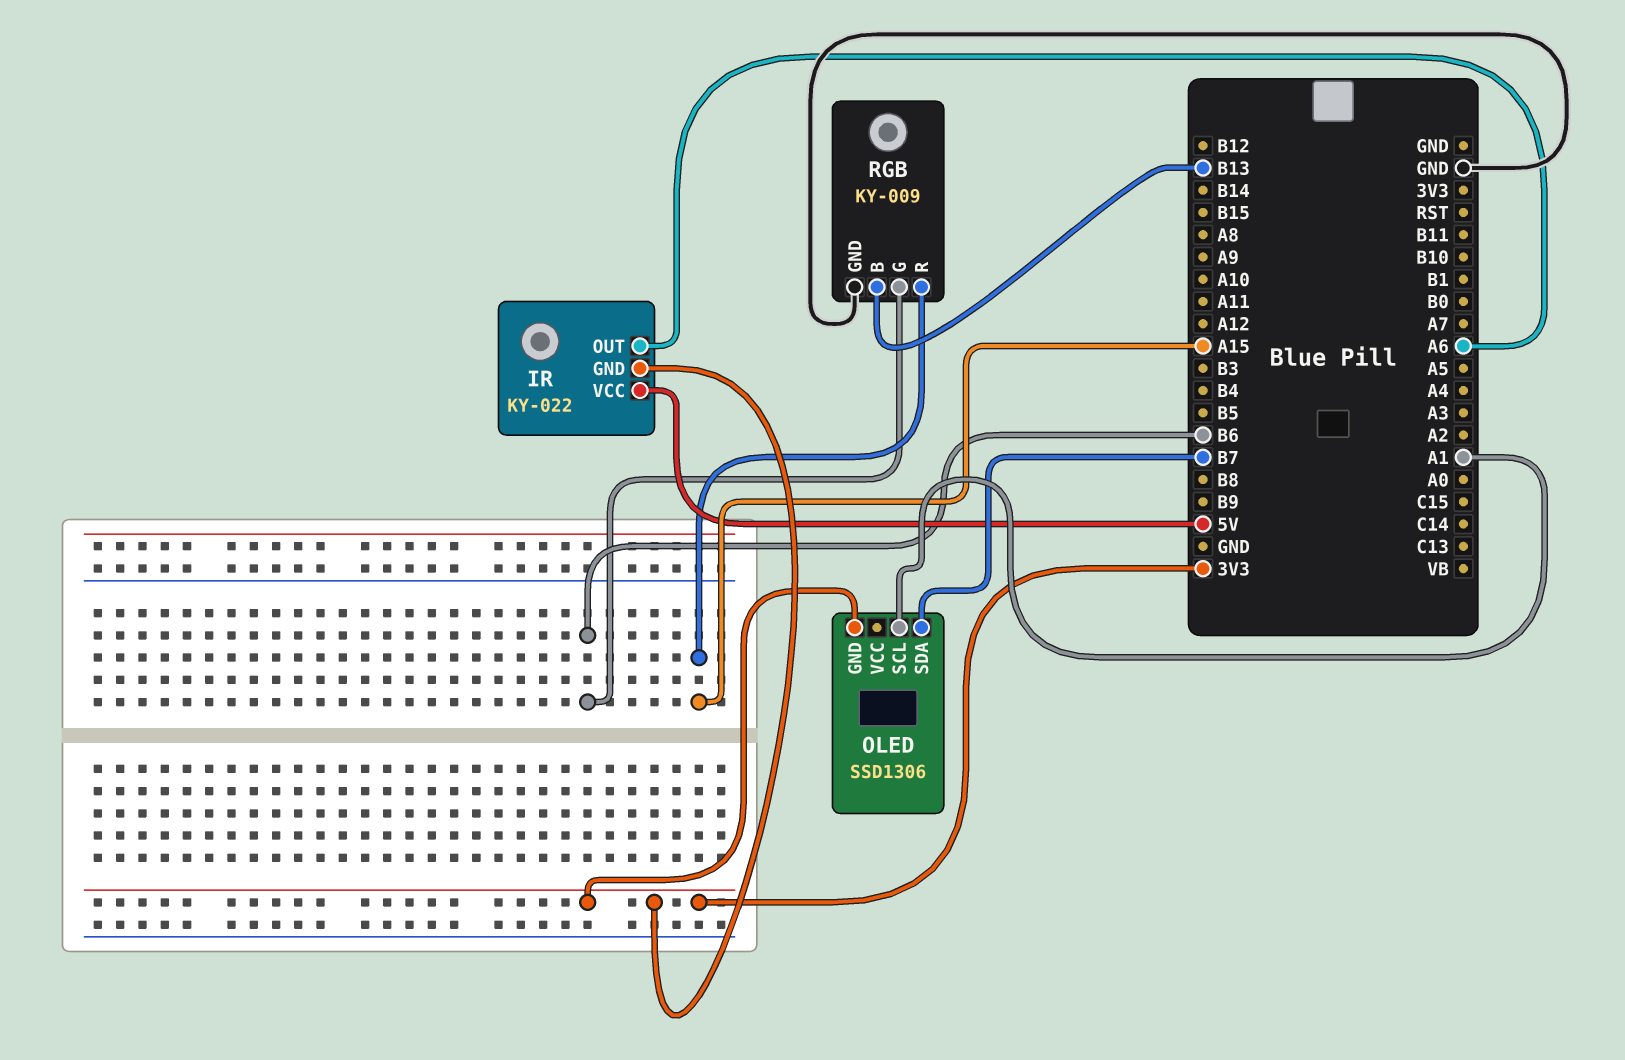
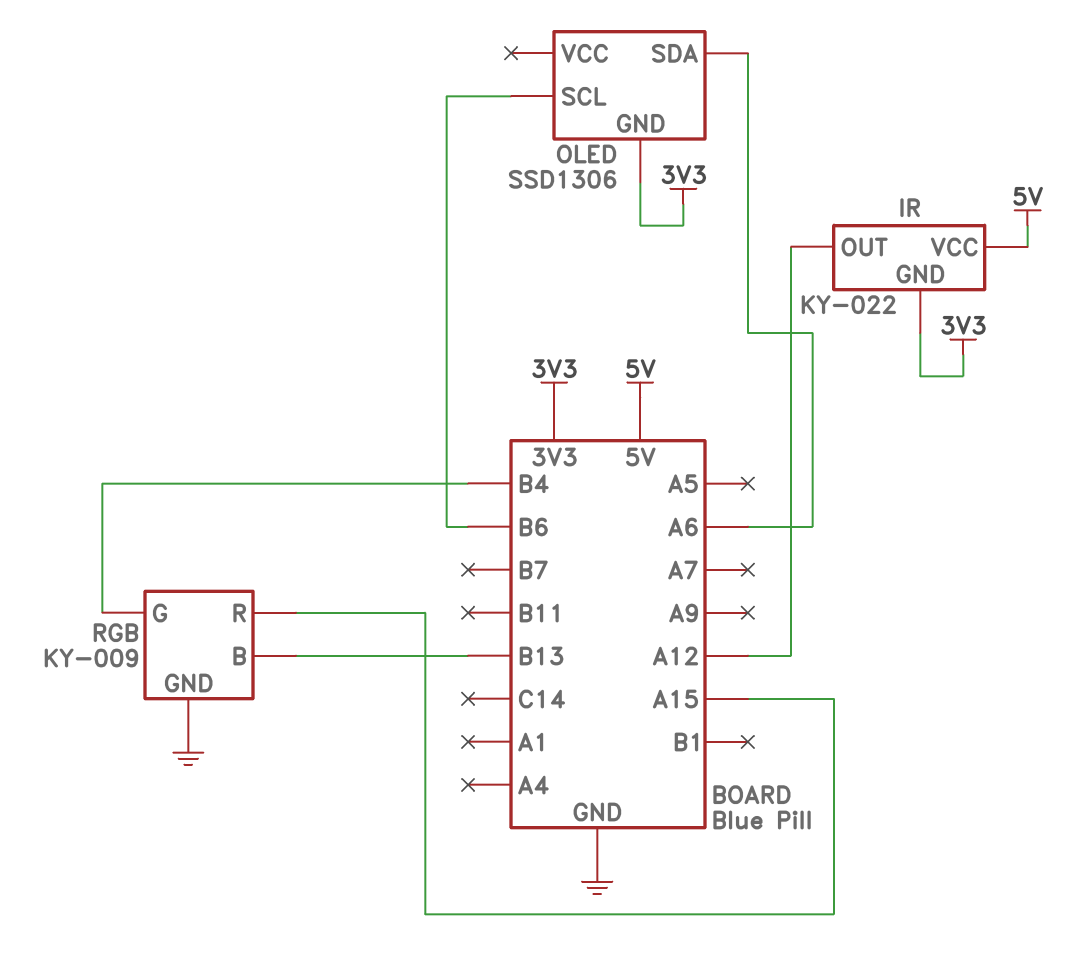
IR pin OUT: A6 -> A12
OLED pin SCL: A1 -> B6
OLED pin SDA: B7 -> A6
RGB pin G: B6 -> B4

